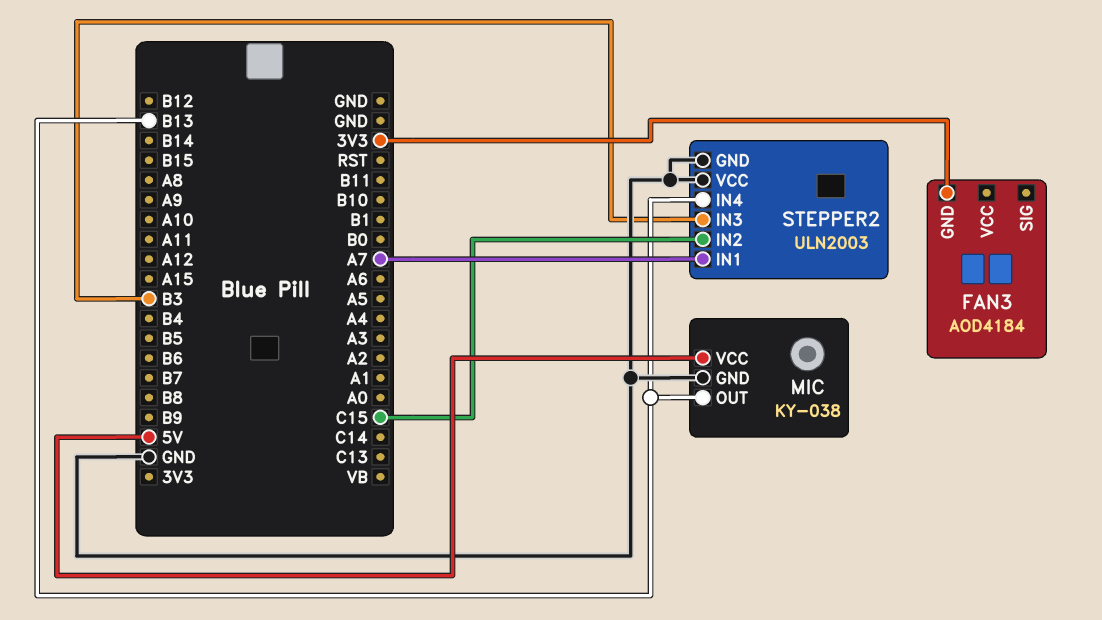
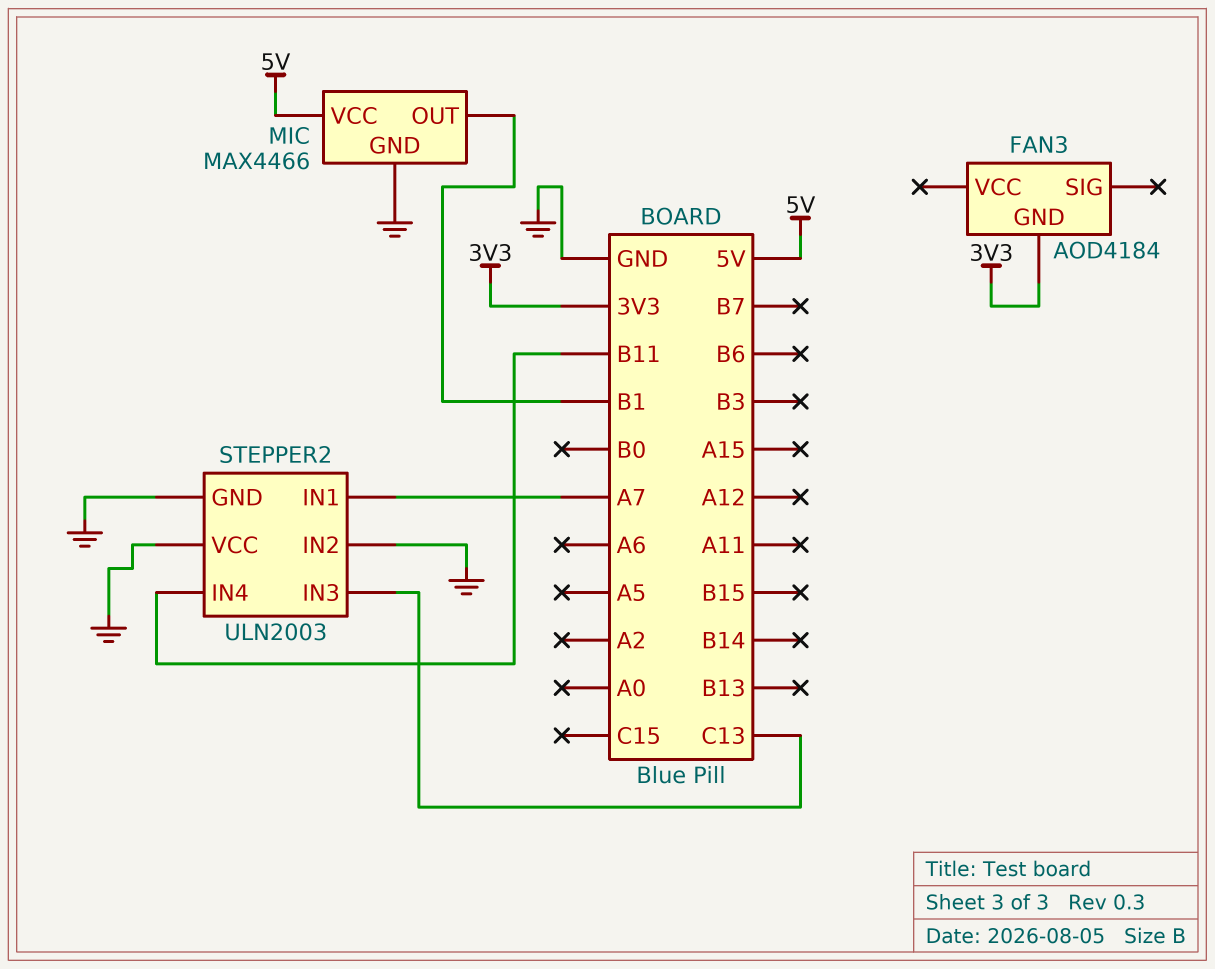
MIC: KY-038 -> MAX4466
MIC pin OUT: B13 -> B1
STEPPER2 pin IN2: C15 -> GND
STEPPER2 pin IN3: B3 -> C13
STEPPER2 pin IN4: B13 -> B11

